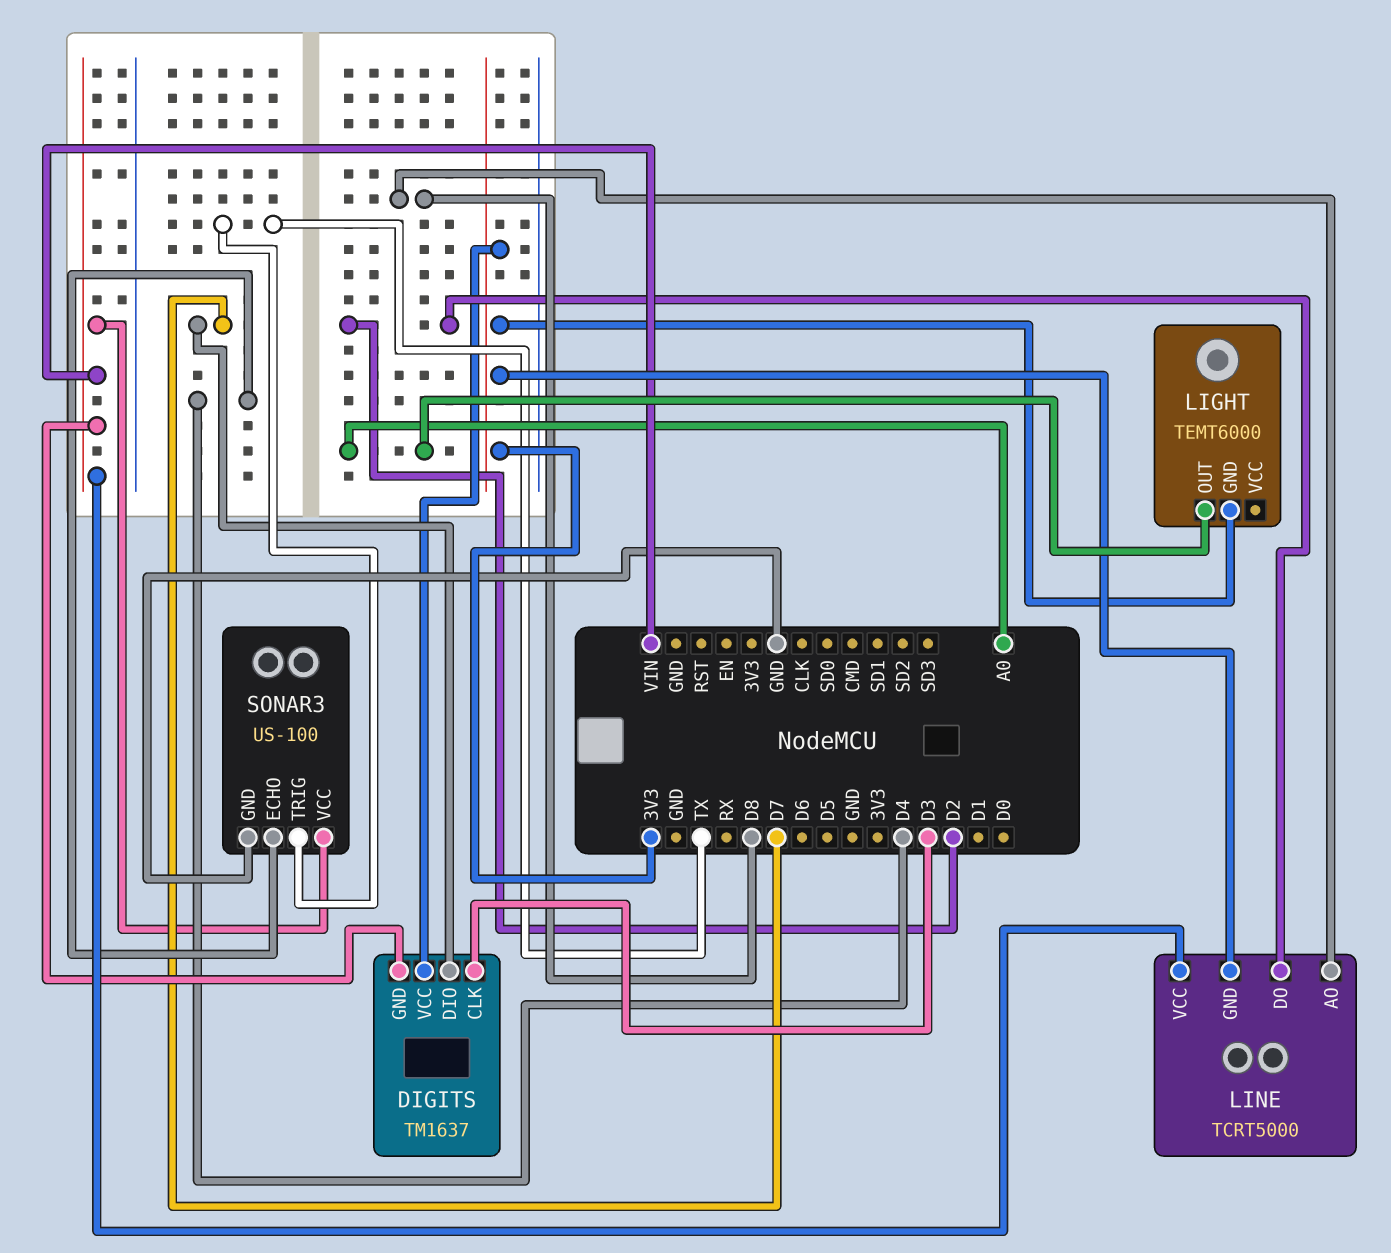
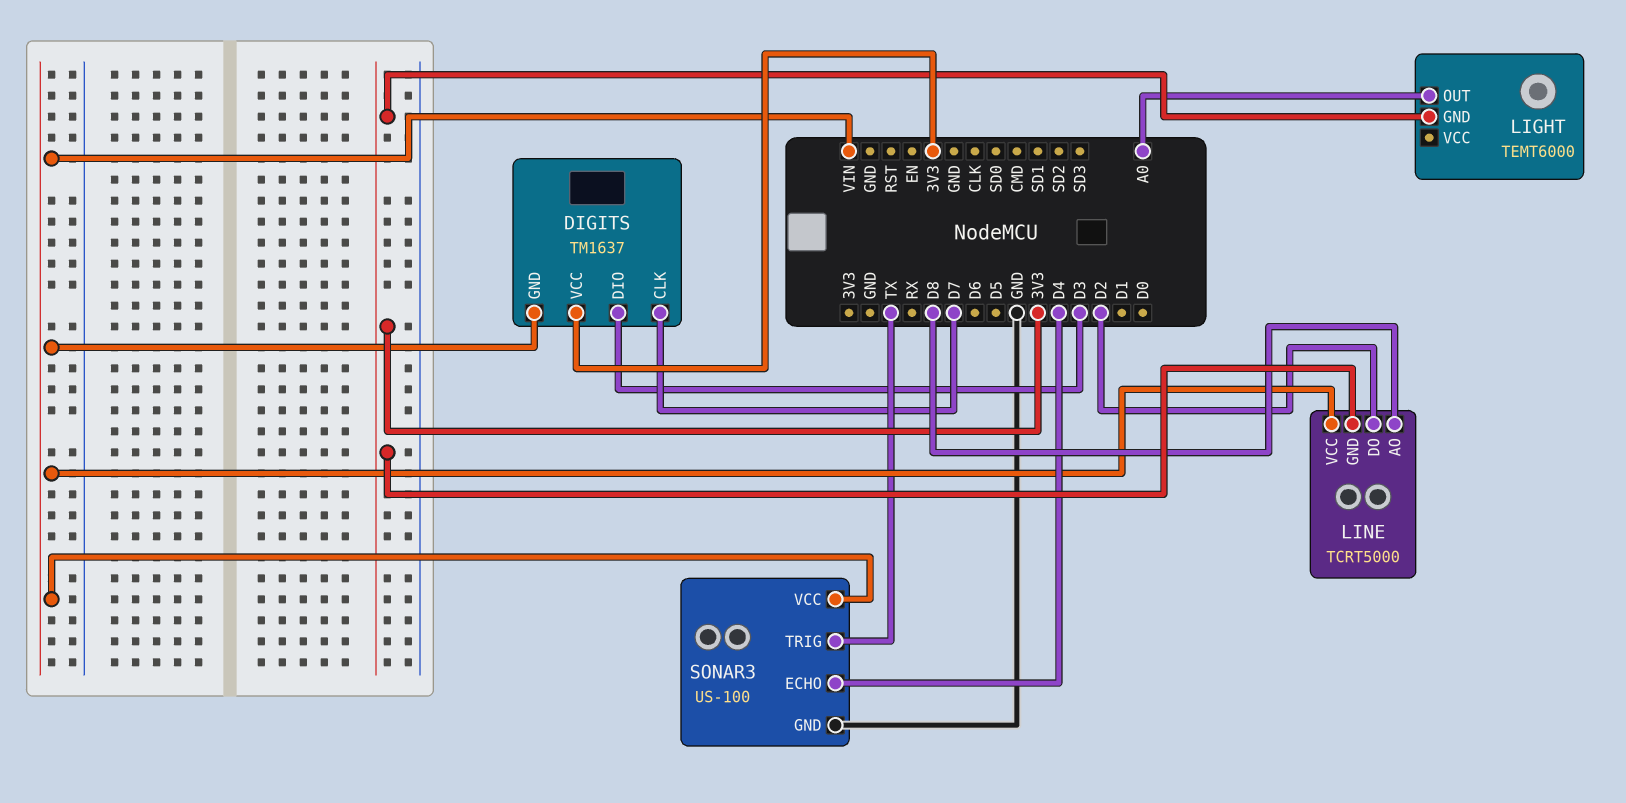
DIGITS pin CLK: D3 -> D7
DIGITS pin DIO: D7 -> D3

